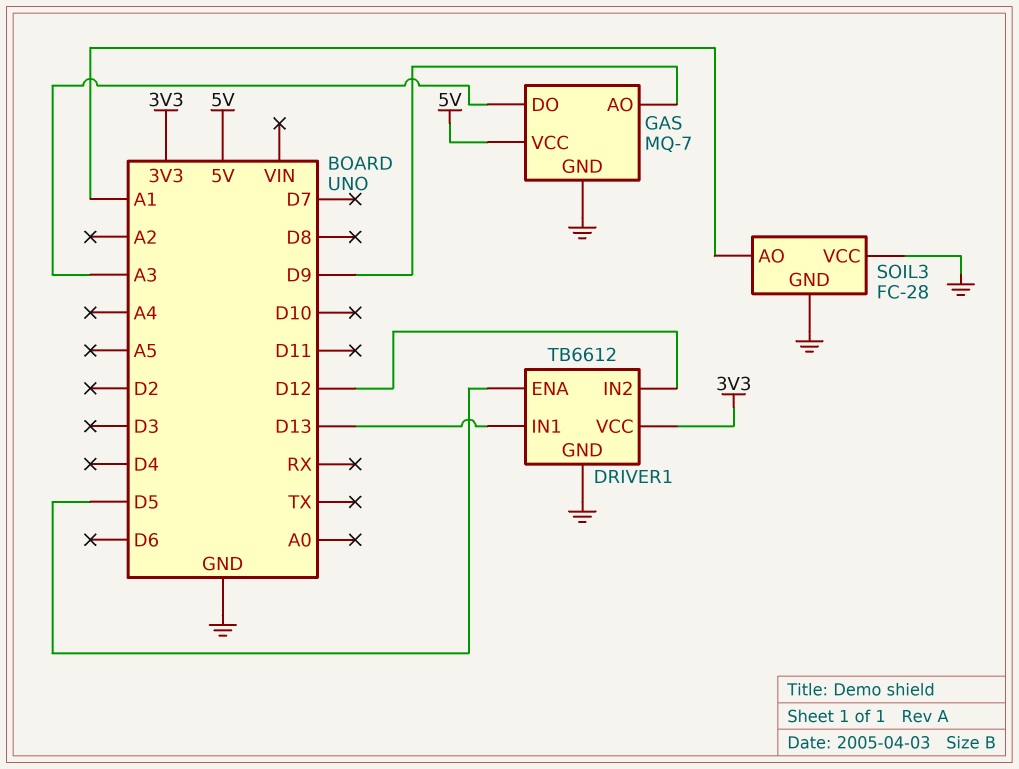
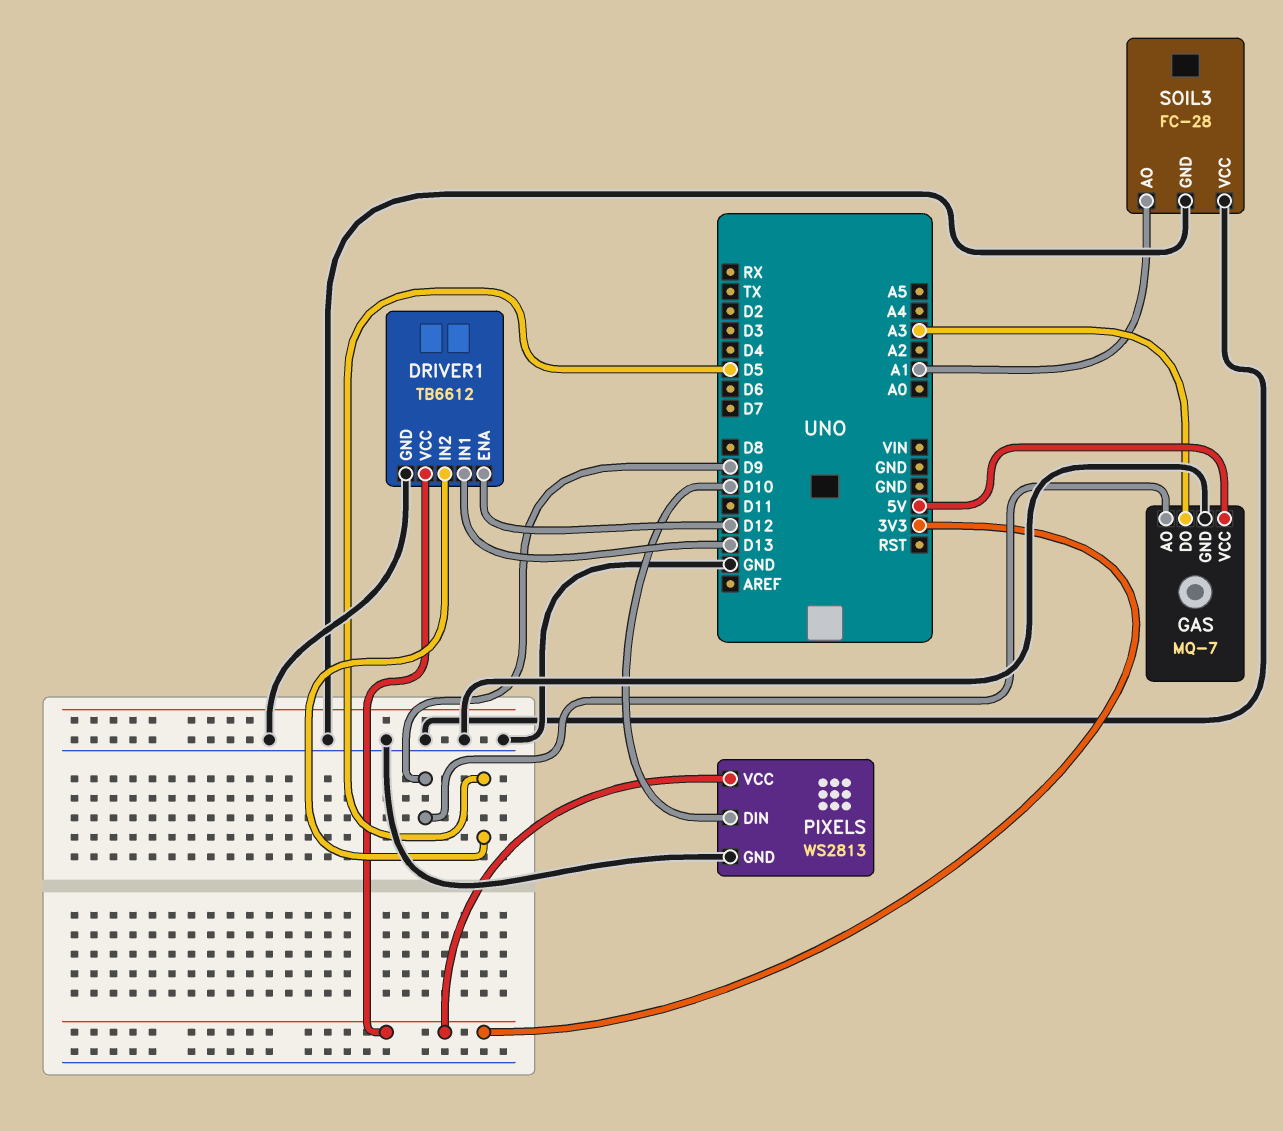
DRIVER1 pin ENA: D5 -> D12
DRIVER1 pin IN2: D12 -> D5
PIXELS: none -> WS2813
PIXELS pin DIN: none -> D10
PIXELS pin GND: none -> GND
PIXELS pin VCC: none -> 3V3

